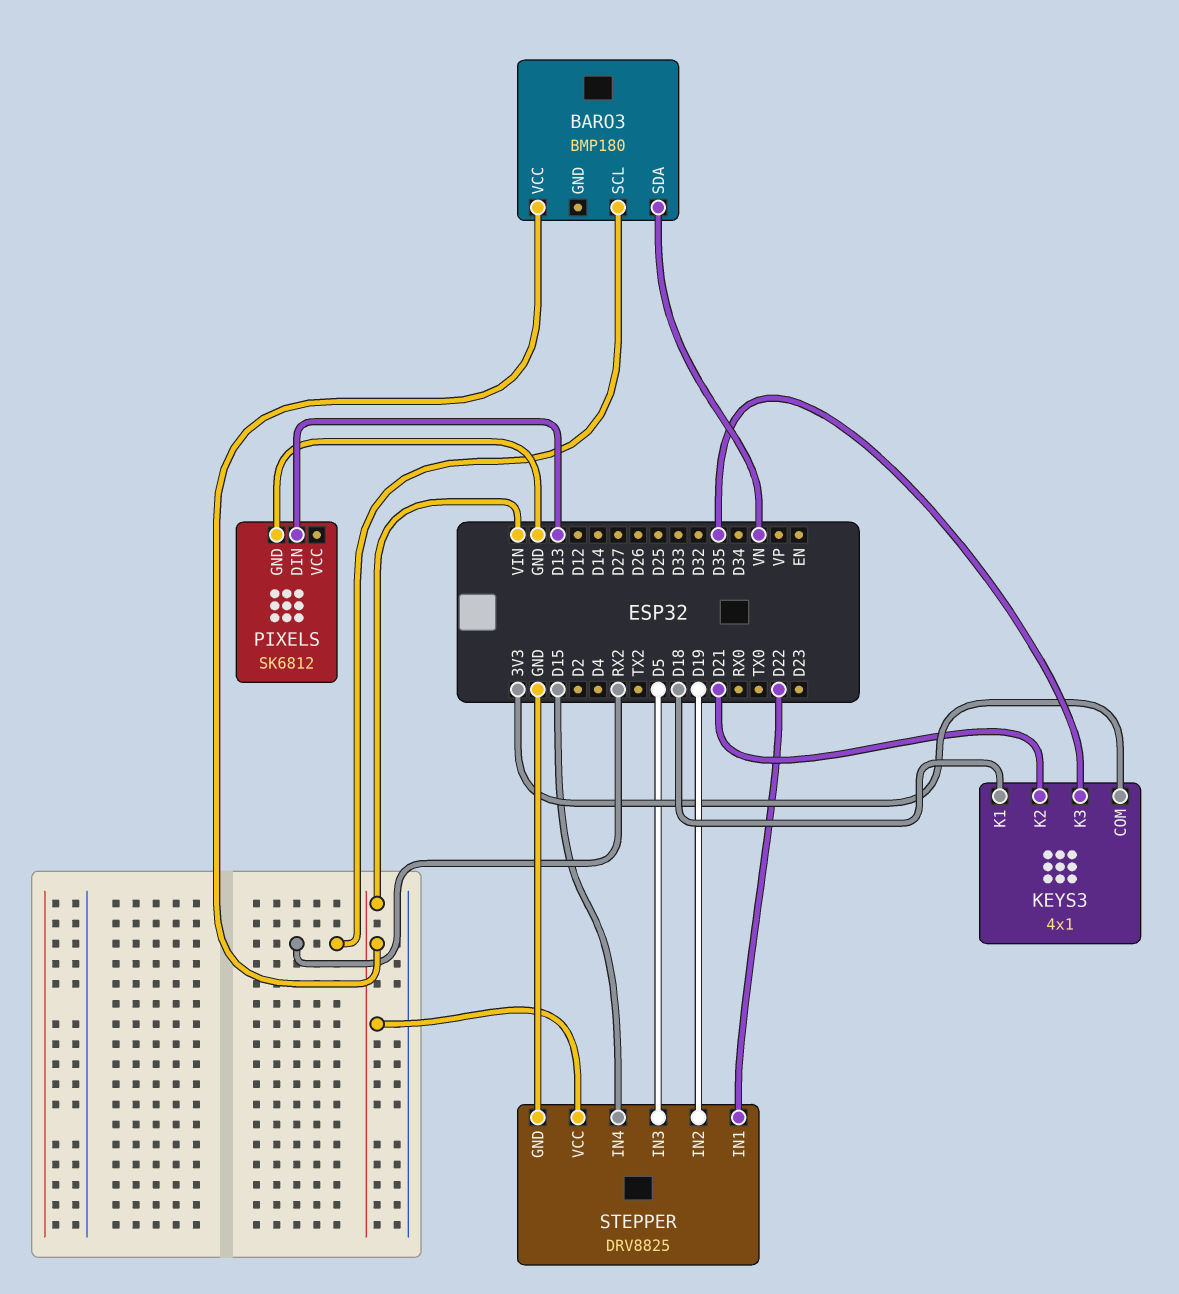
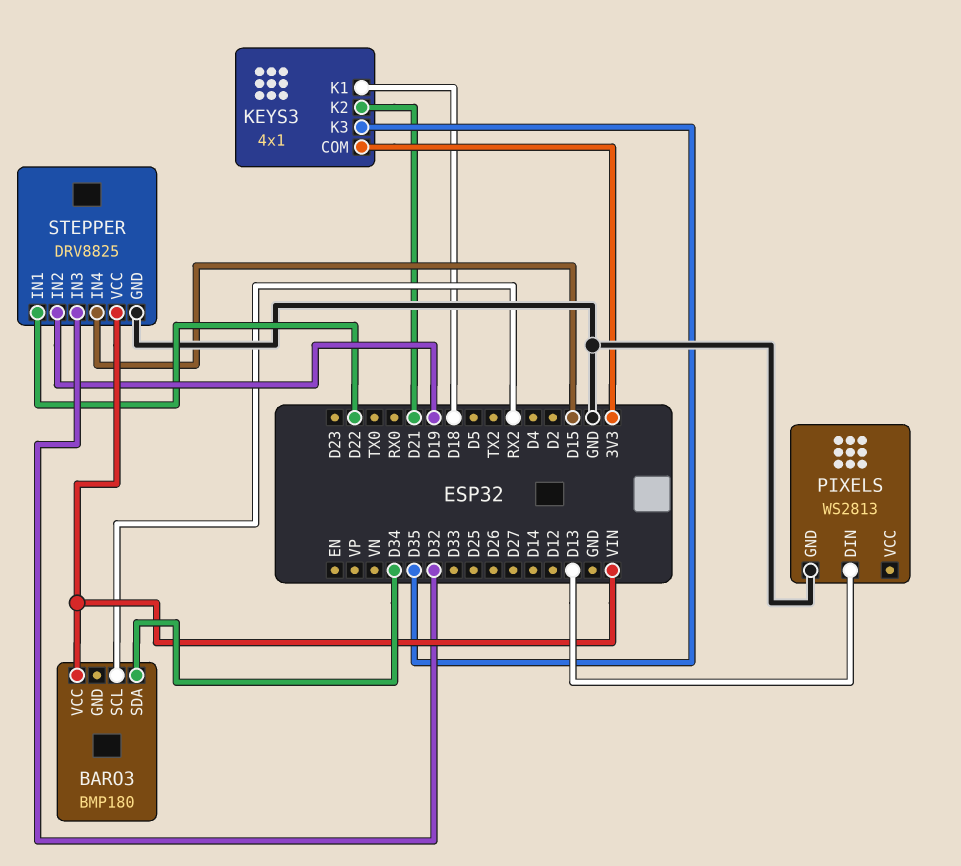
BARO3 pin SDA: VN -> D34
PIXELS: SK6812 -> WS2813
STEPPER pin IN3: D5 -> D32

